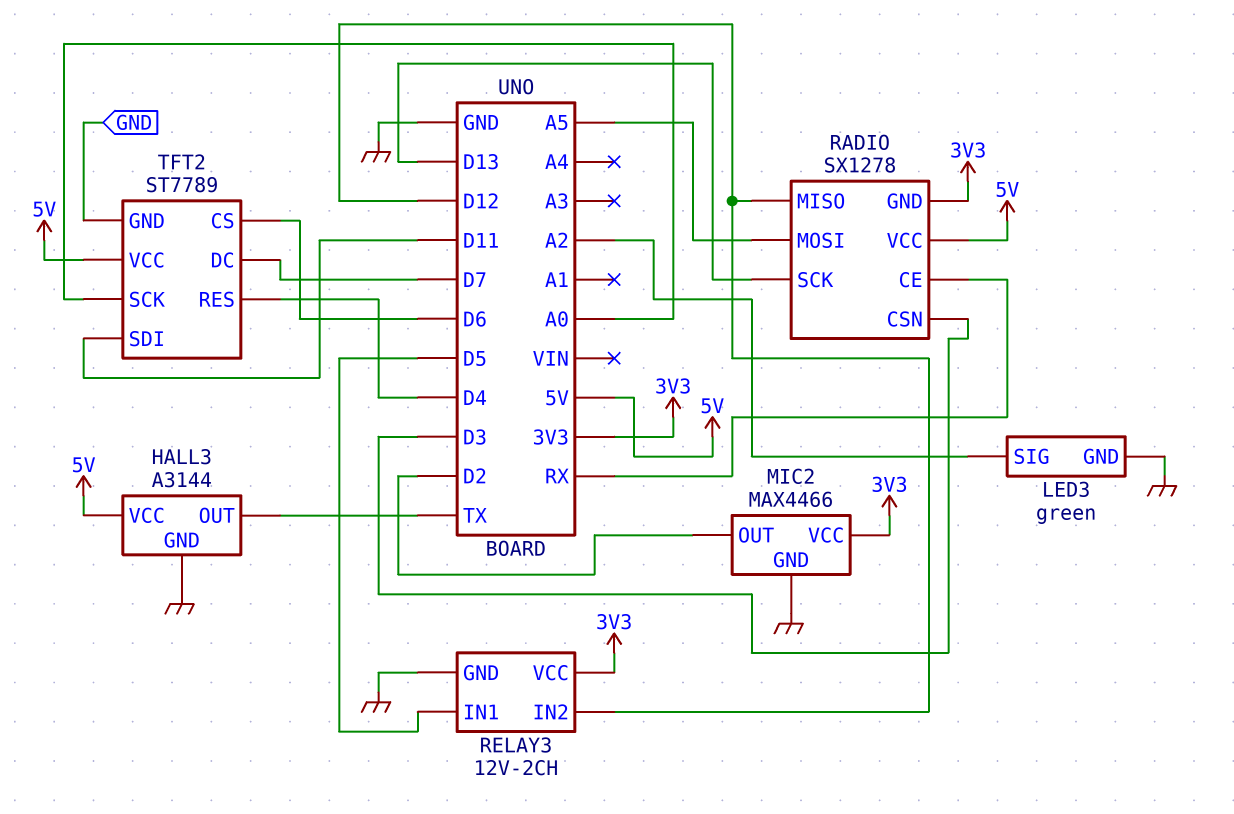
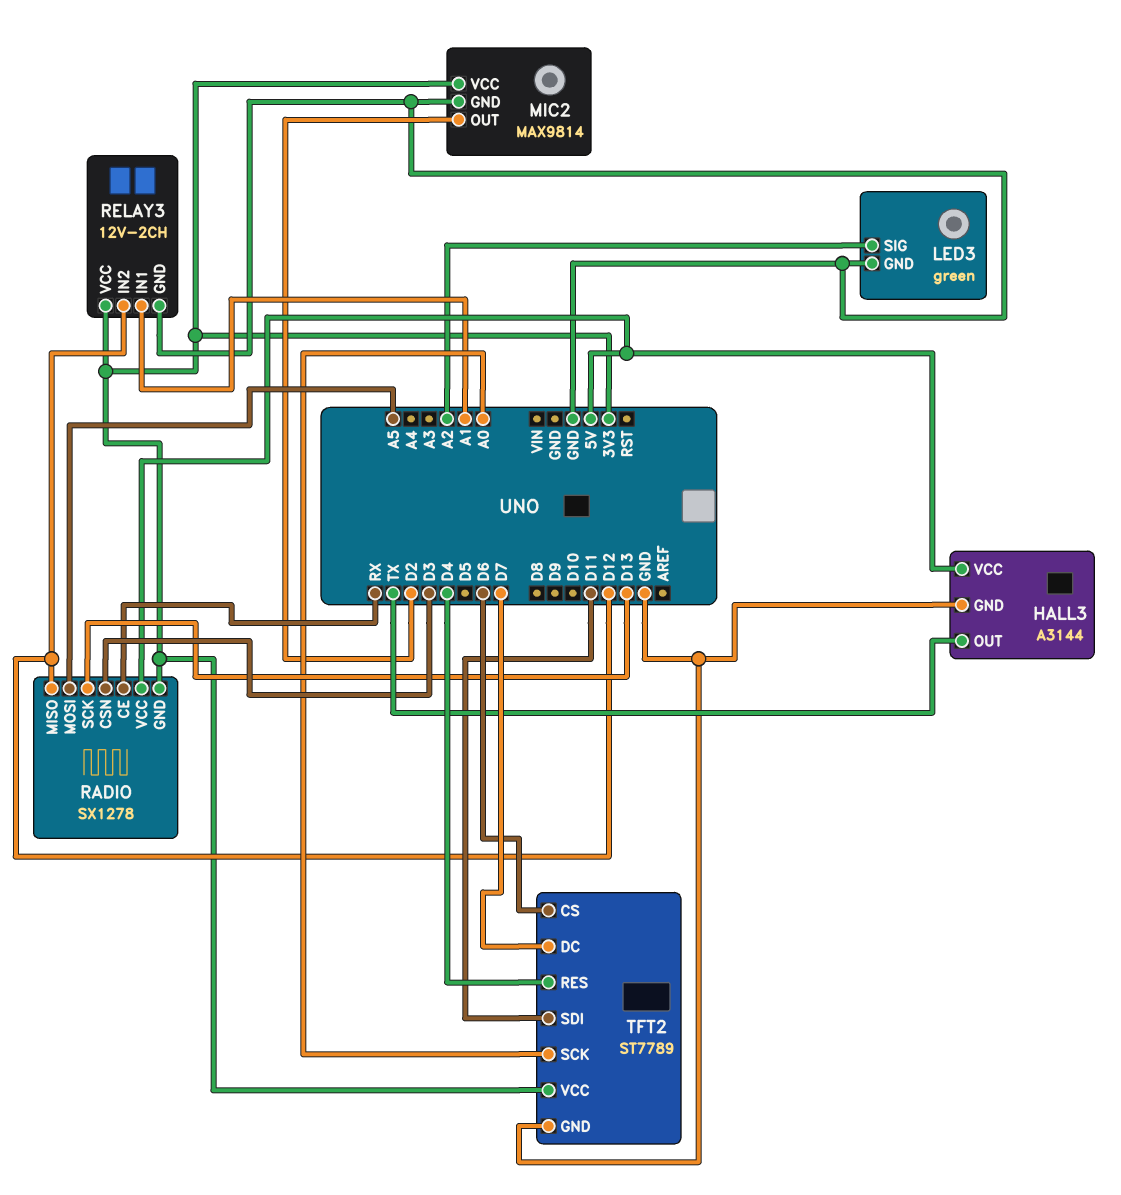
MIC2: MAX4466 -> MAX9814
RELAY3 pin IN1: D5 -> A1
TFT2 pin VCC: 5V -> 3V3

